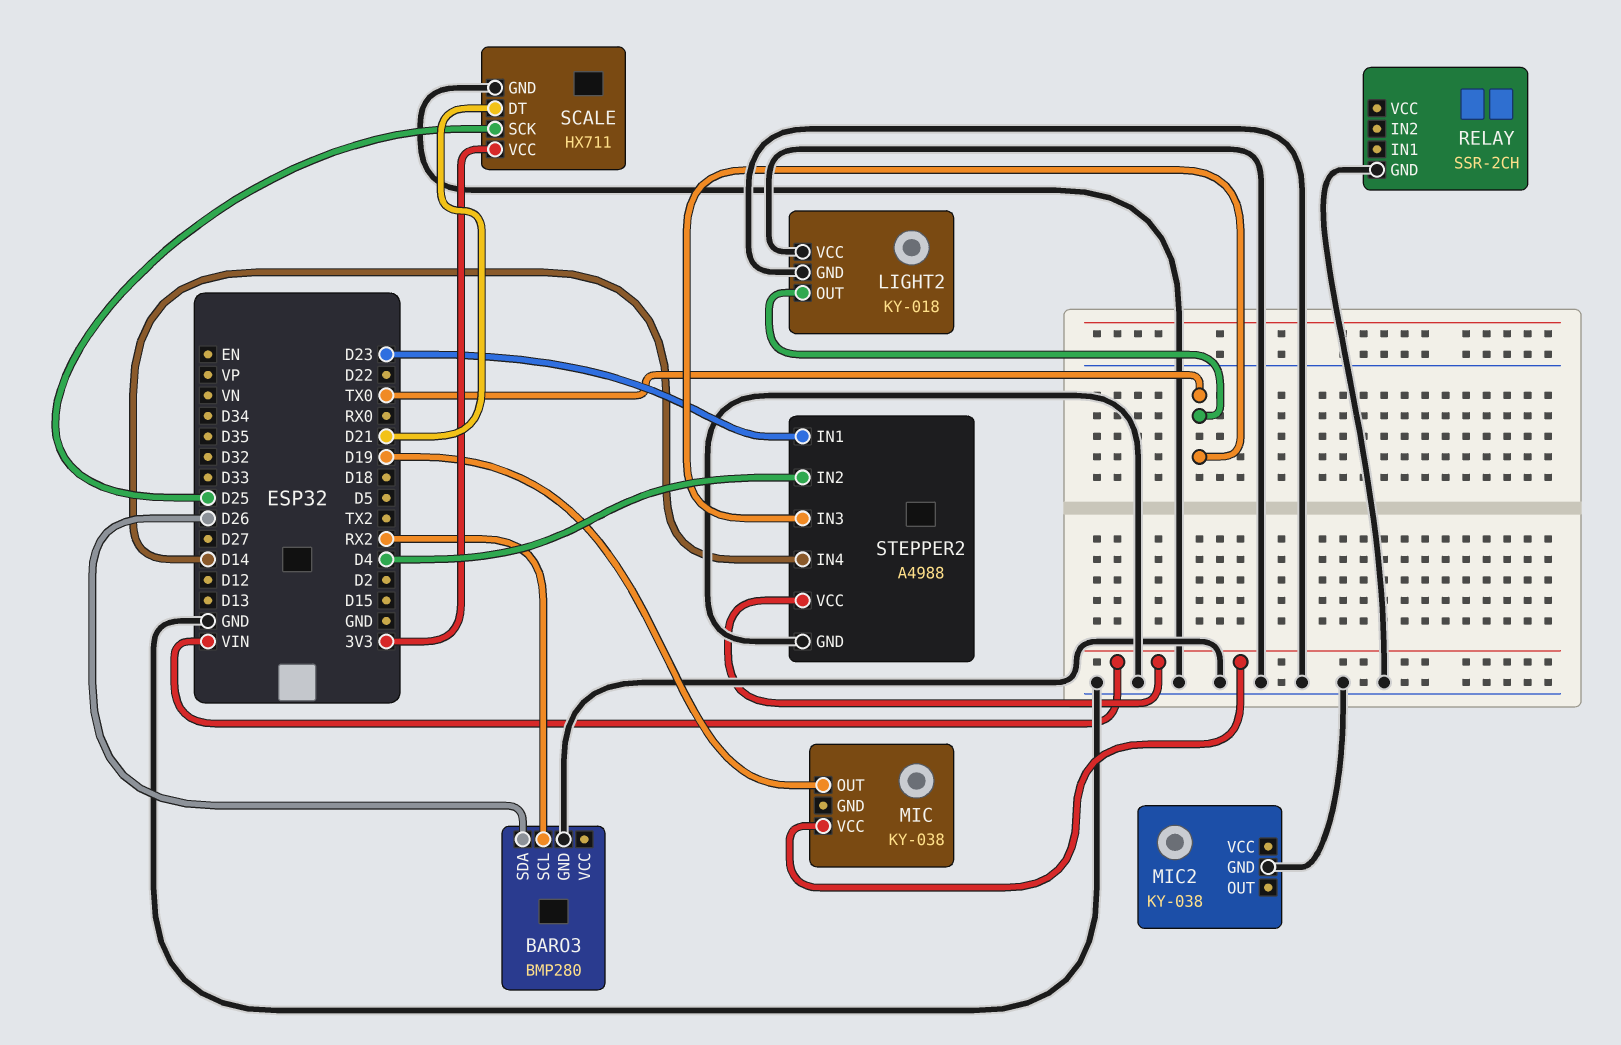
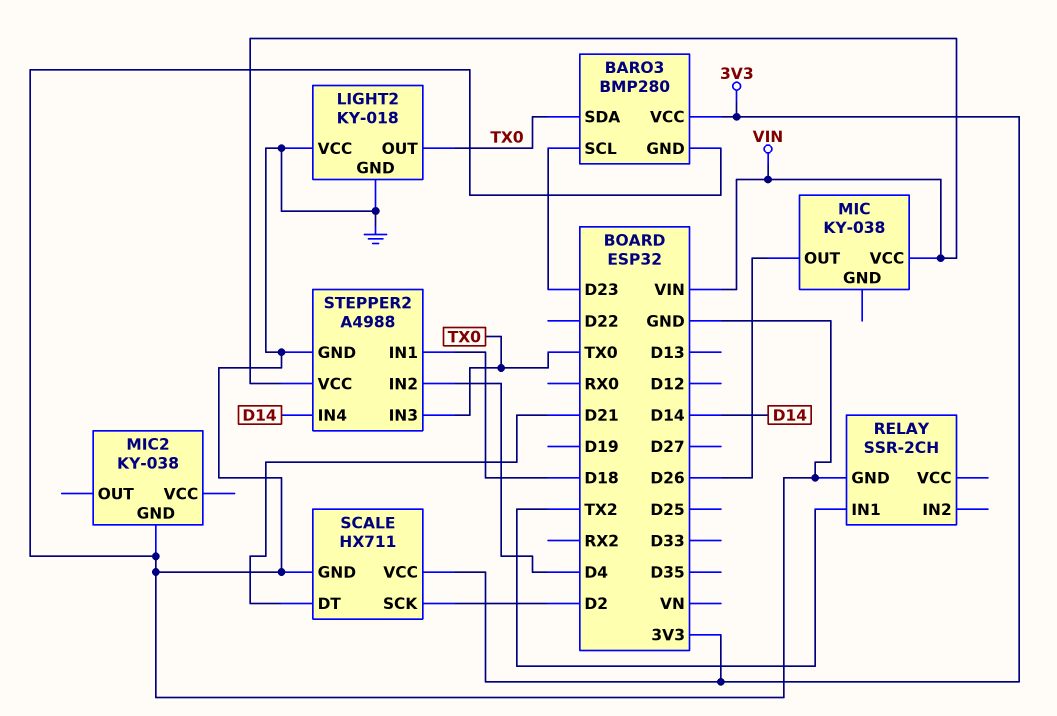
BARO3 pin SCL: RX2 -> D23
BARO3 pin SDA: D26 -> TX0
BARO3 pin VCC: none -> 3V3
MIC pin OUT: D19 -> D26
RELAY pin IN1: none -> TX2
SCALE pin SCK: D25 -> D2
STEPPER2 pin IN1: D23 -> D18

